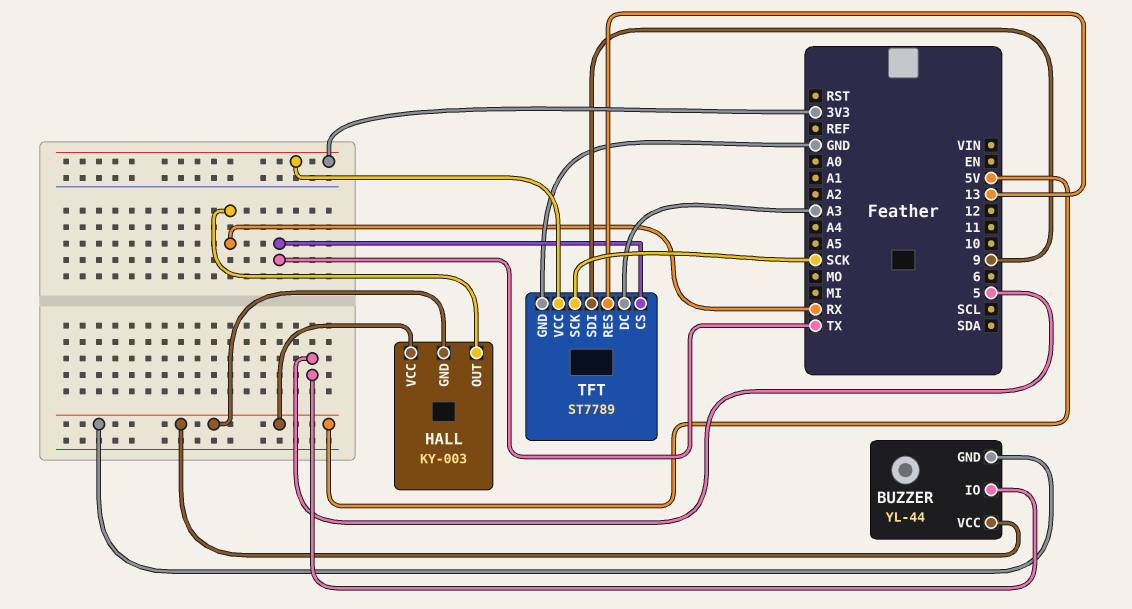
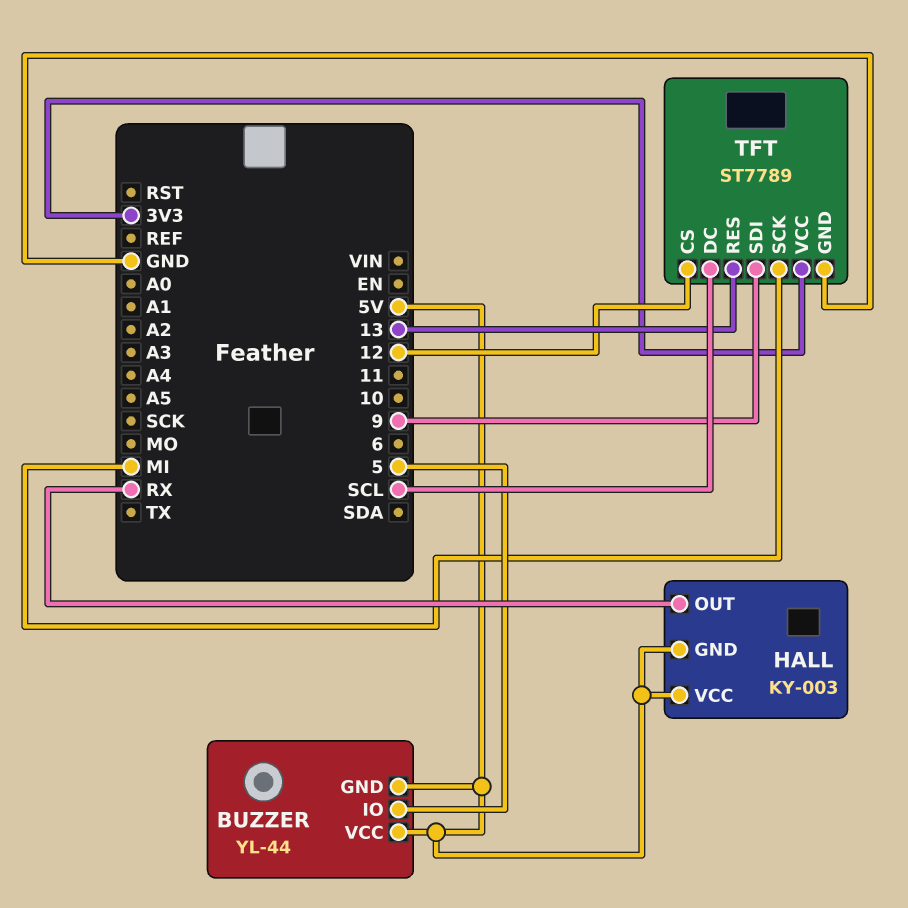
TFT pin CS: TX -> 12
TFT pin DC: A3 -> SCL
TFT pin SCK: SCK -> MI

